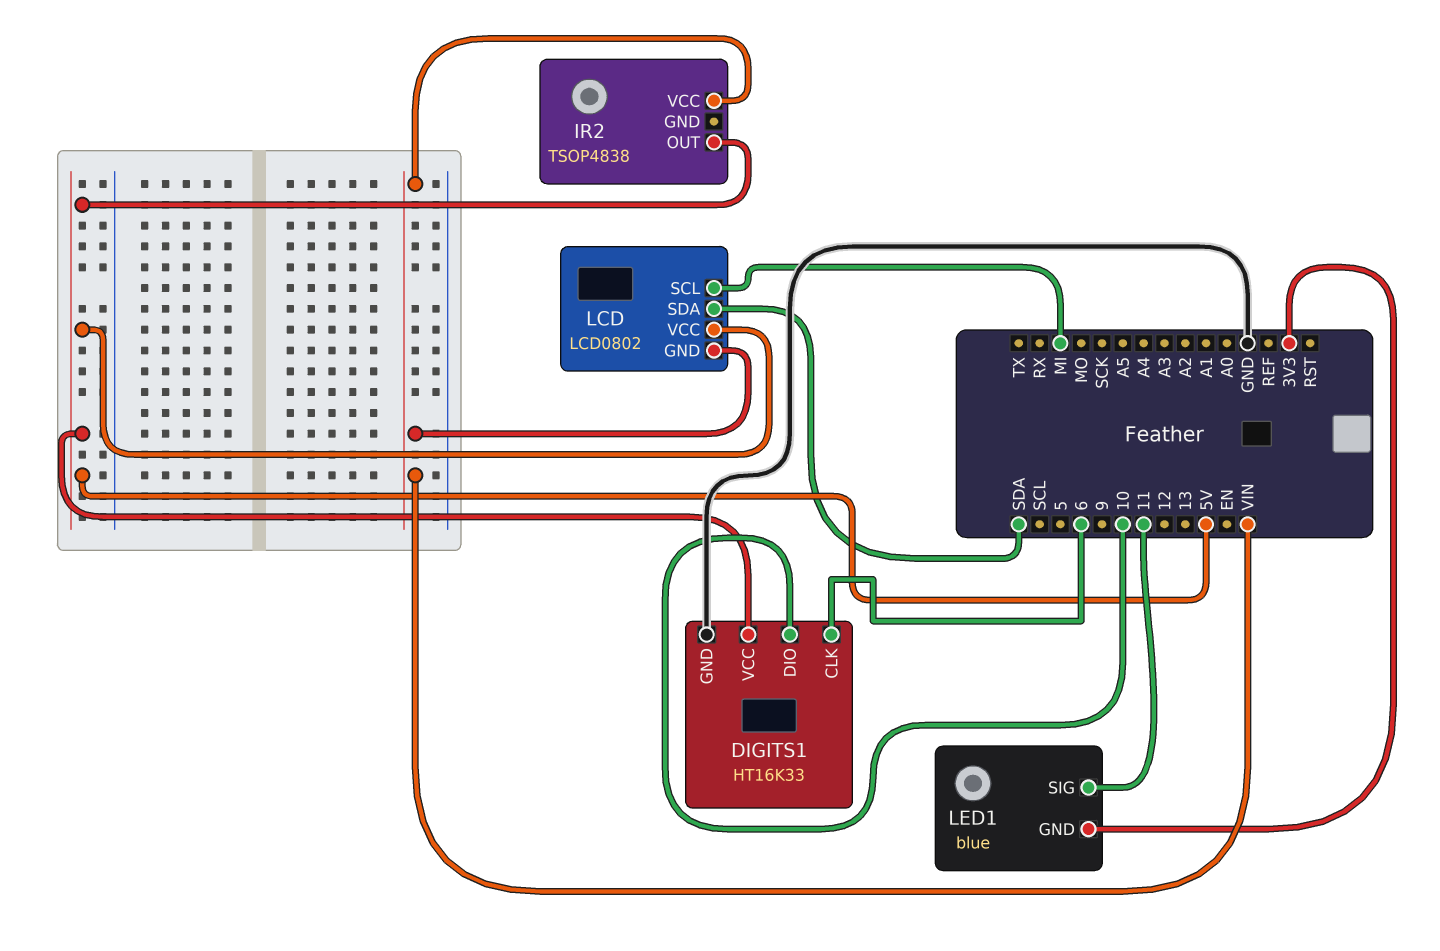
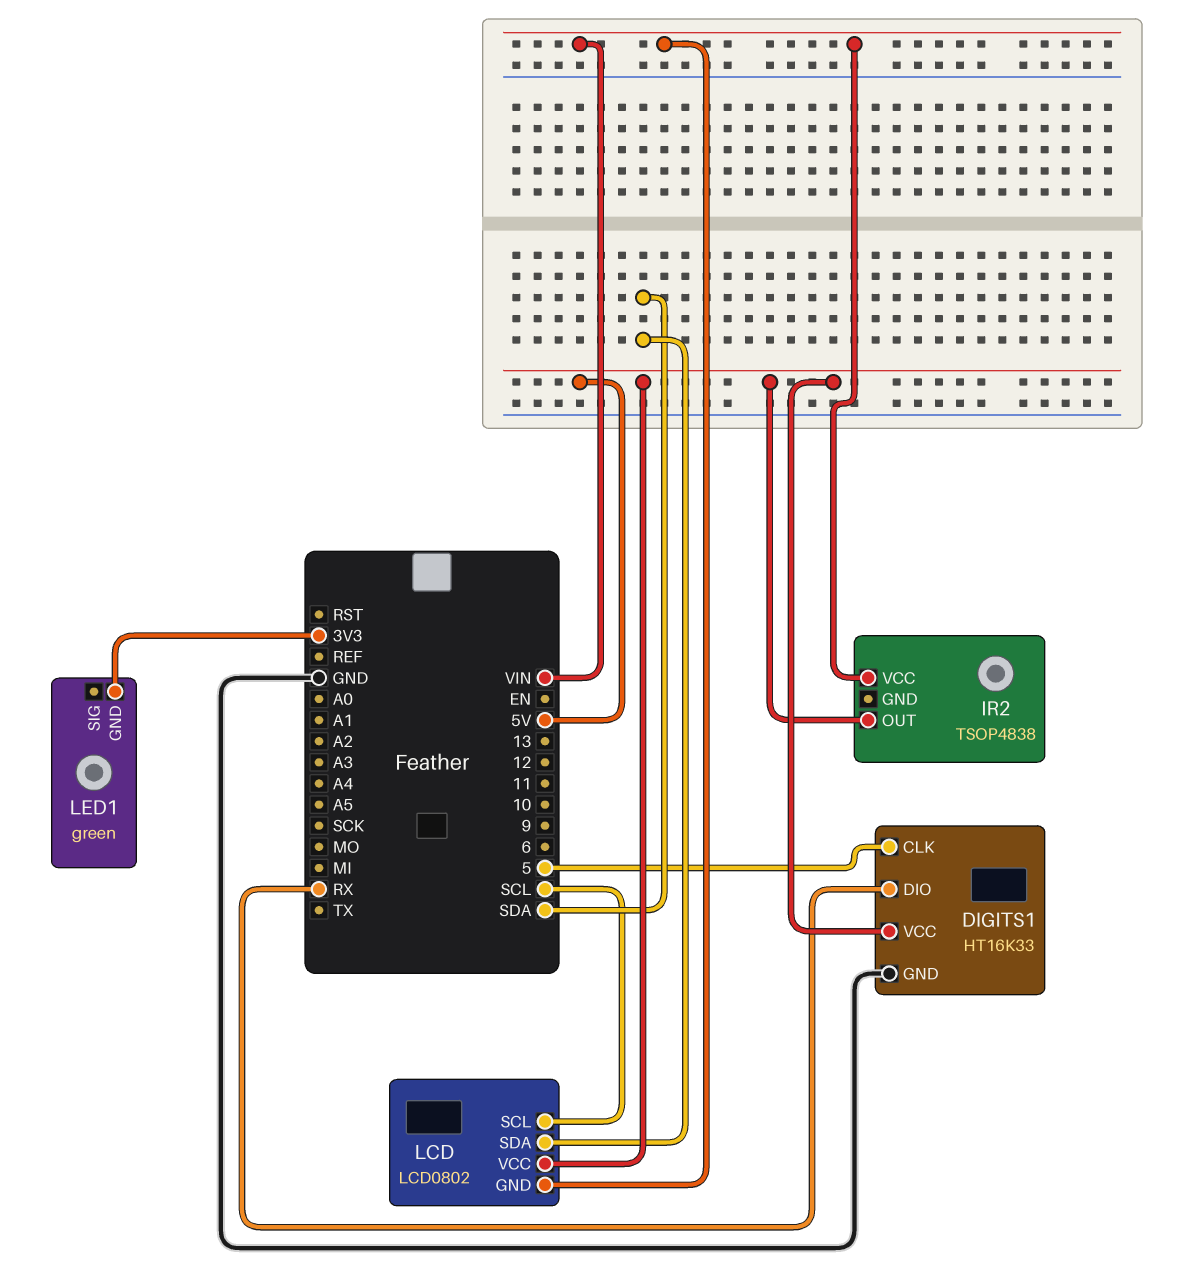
DIGITS1 pin CLK: 6 -> 5
DIGITS1 pin DIO: 10 -> RX
LCD pin SCL: MI -> SCL
LED1: blue -> green
LED1 pin SIG: 11 -> none

